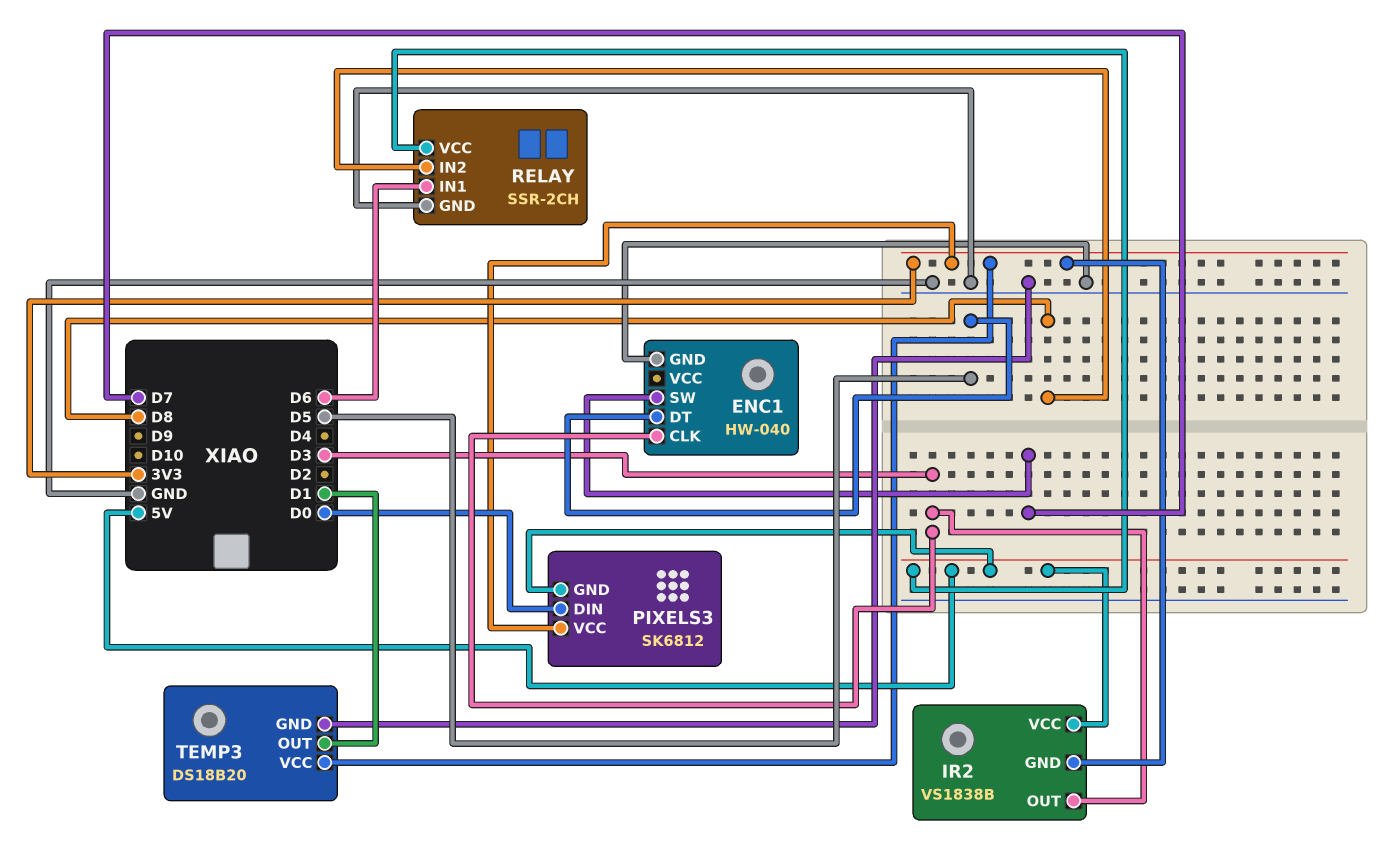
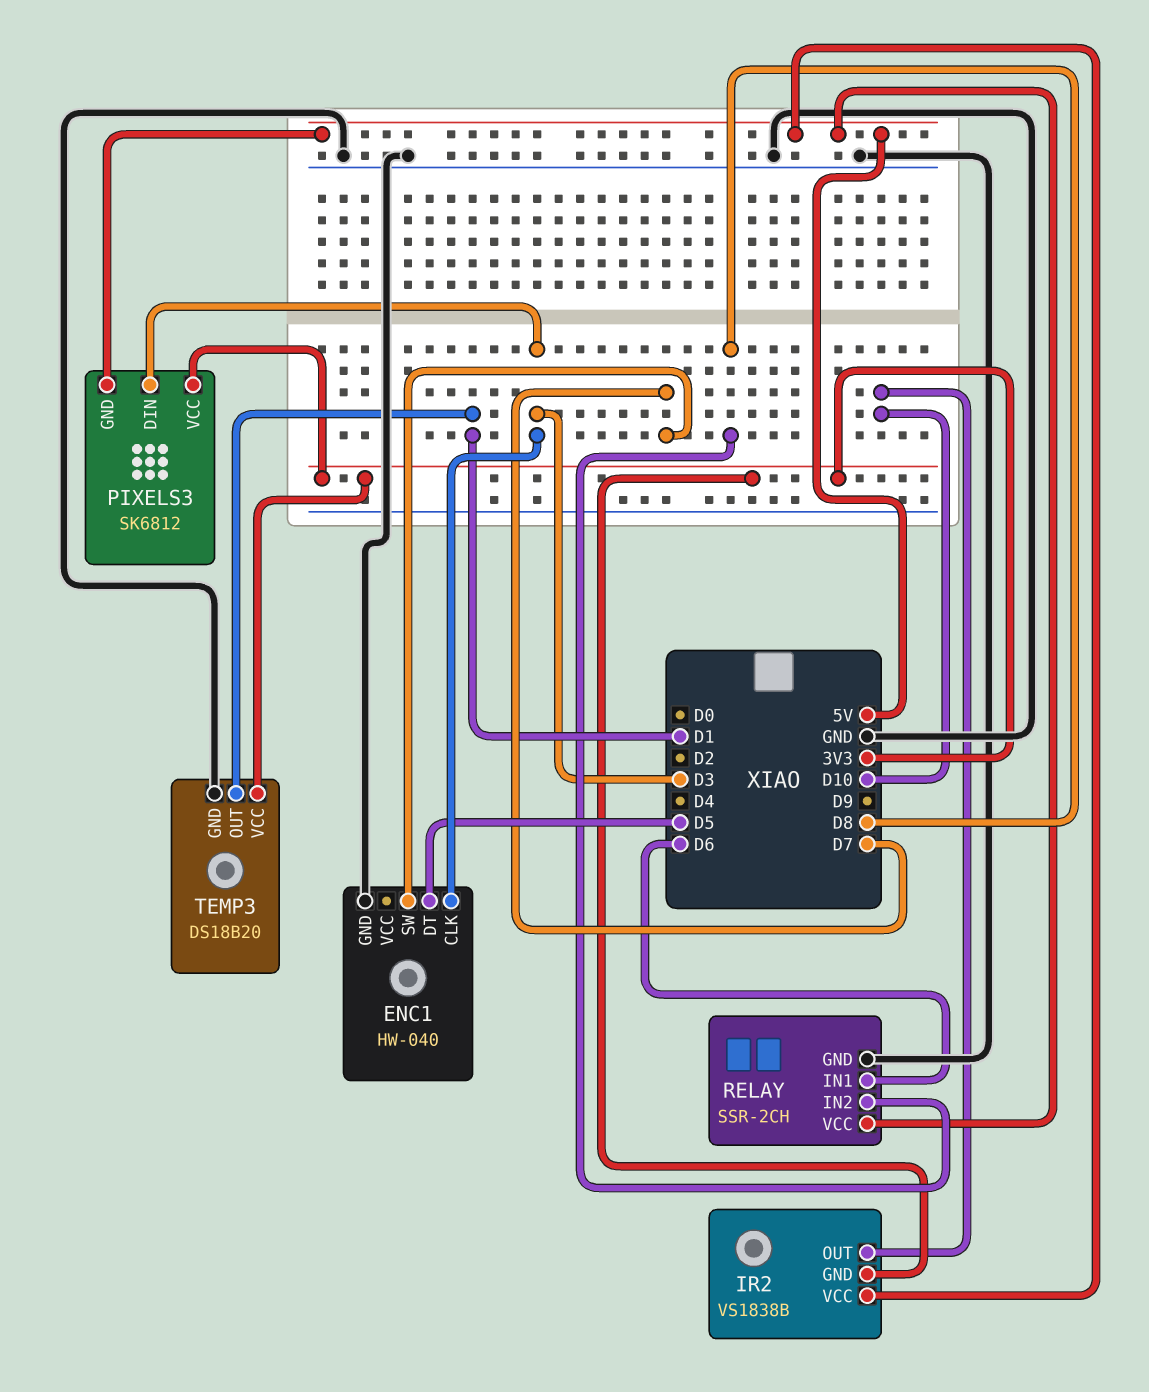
IR2 pin OUT: D3 -> D10
PIXELS3 pin DIN: D0 -> D3

